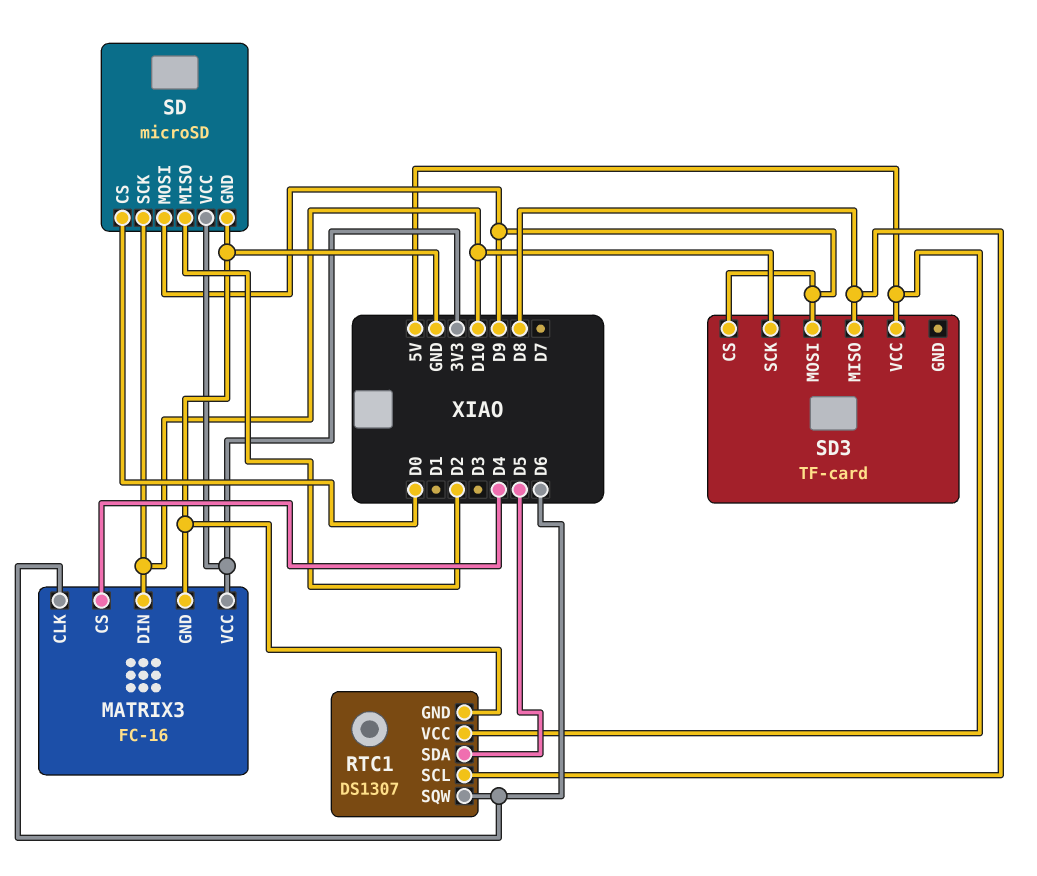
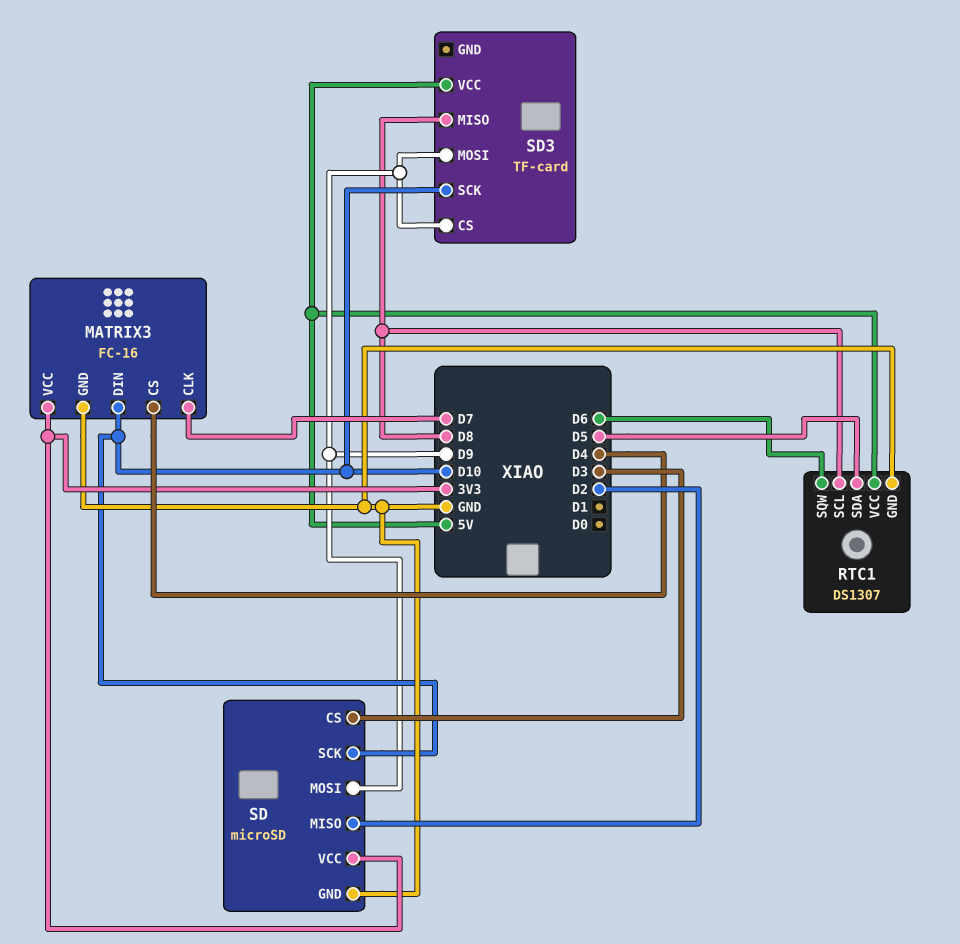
MATRIX3 pin CLK: D6 -> D7
SD pin CS: D0 -> D3

